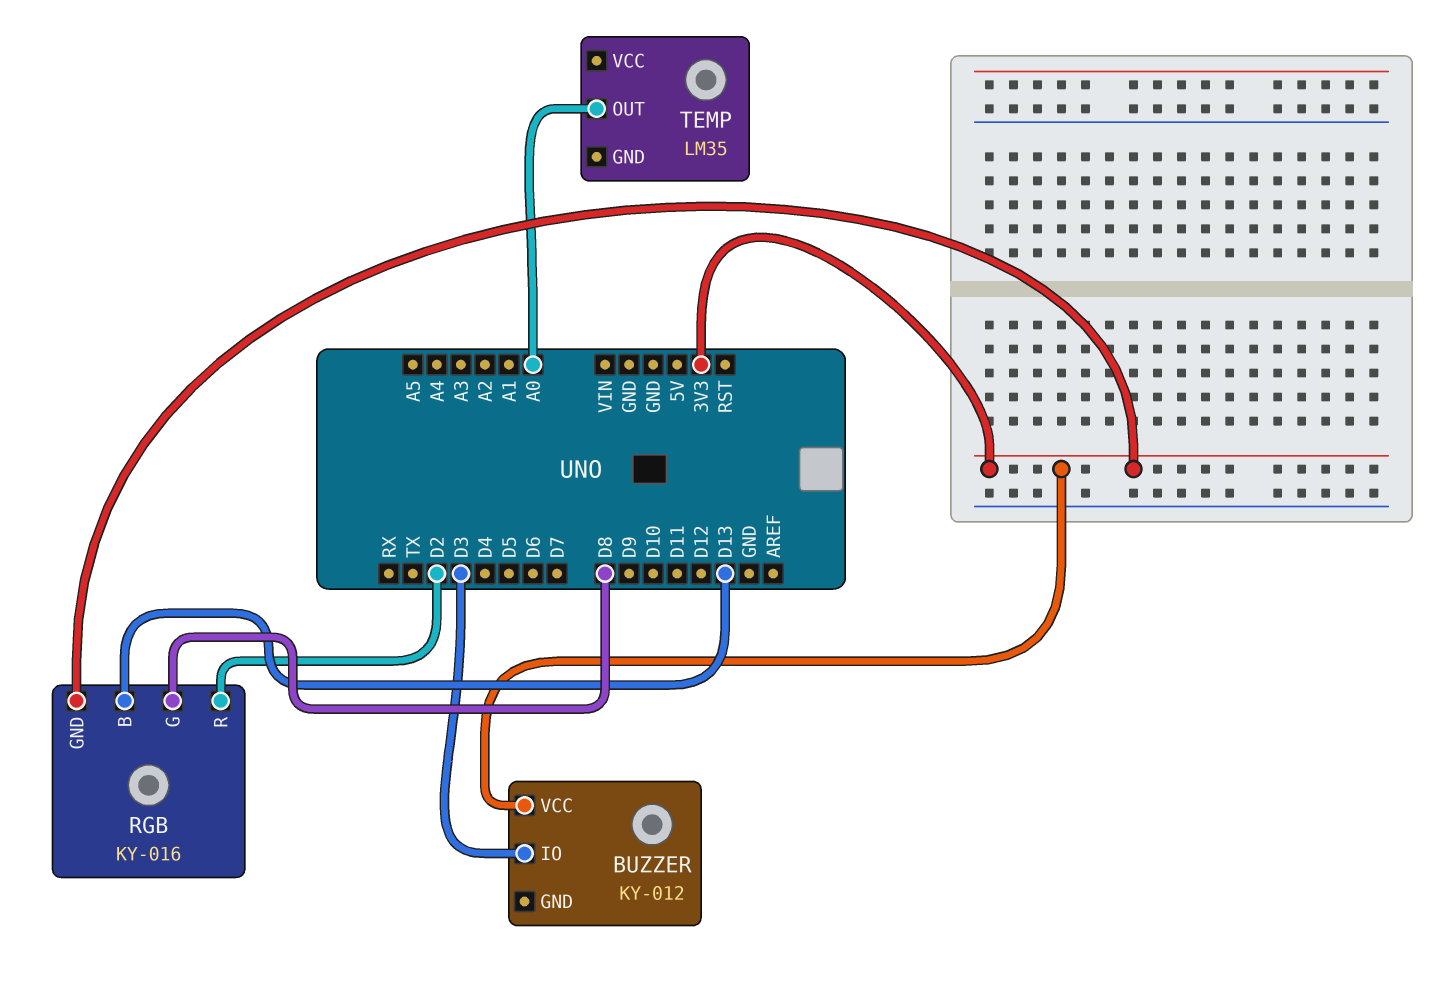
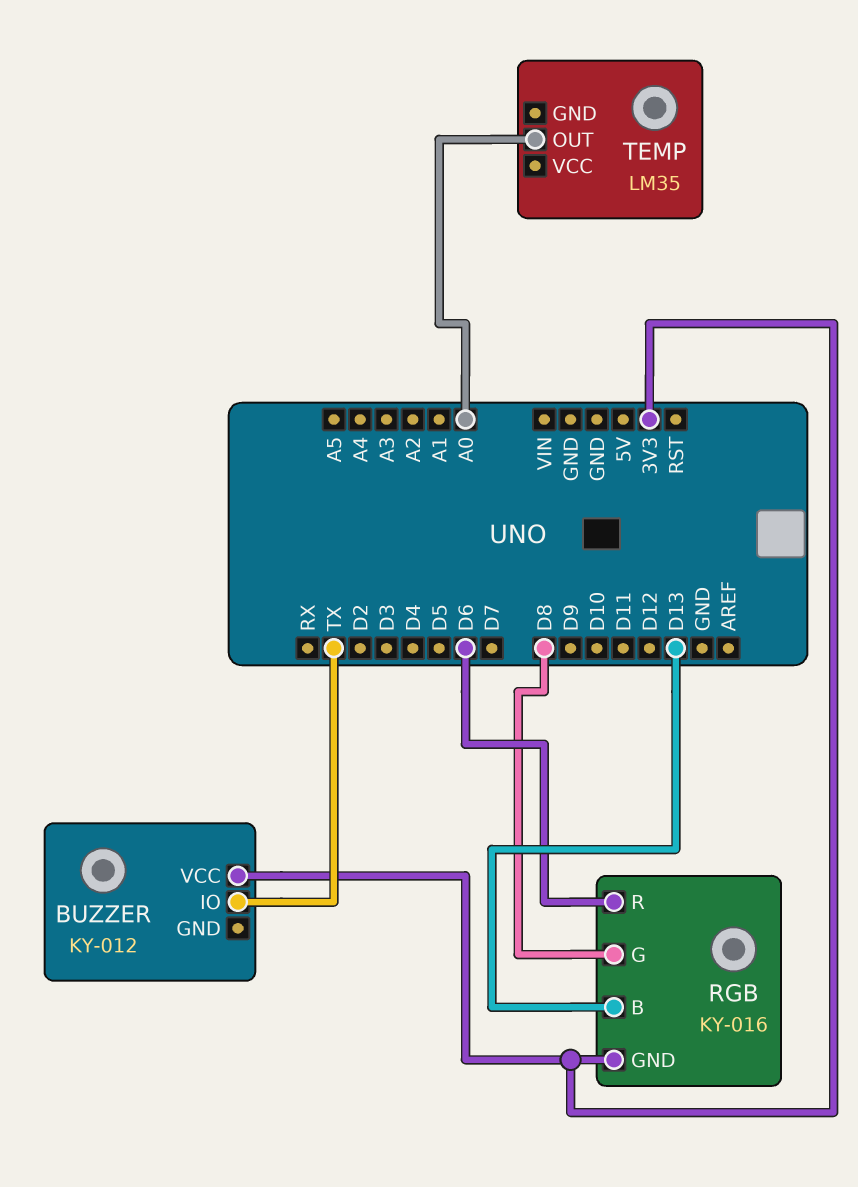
BUZZER pin IO: D3 -> TX
RGB pin R: D2 -> D6

